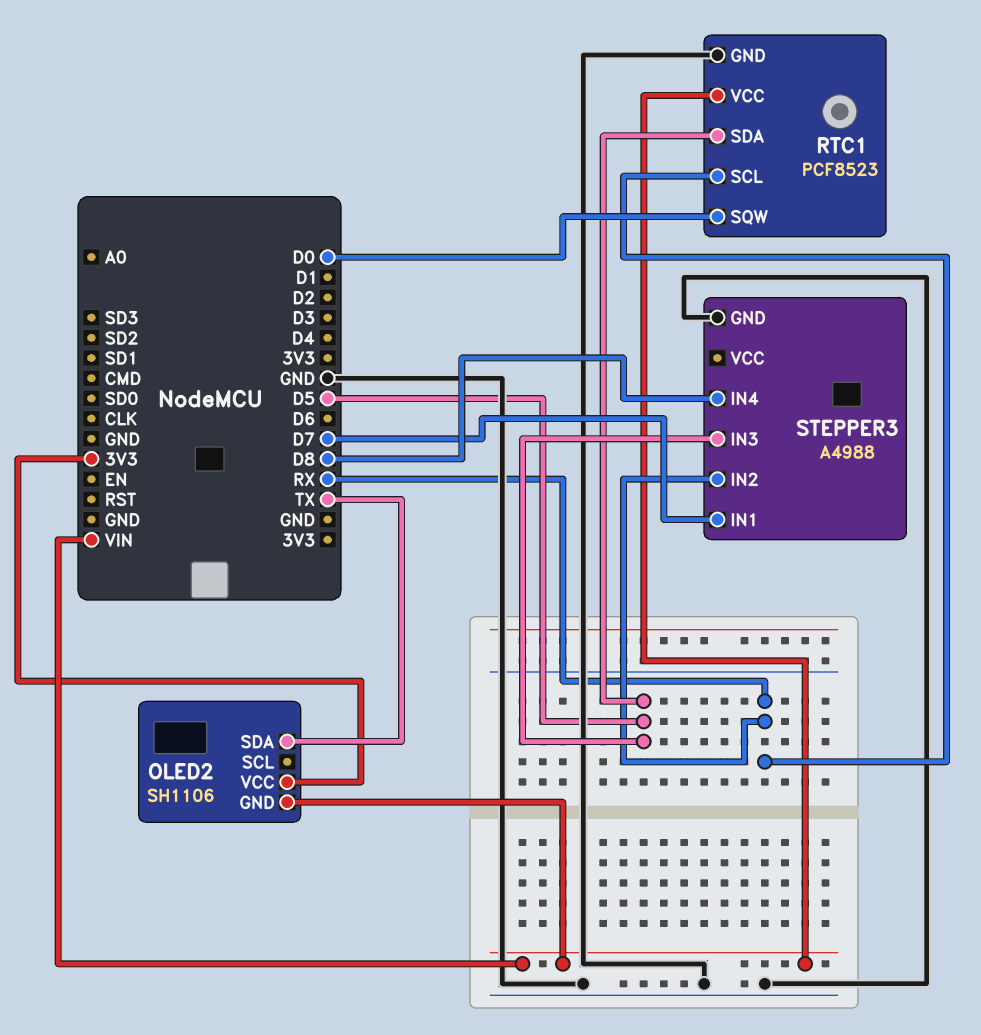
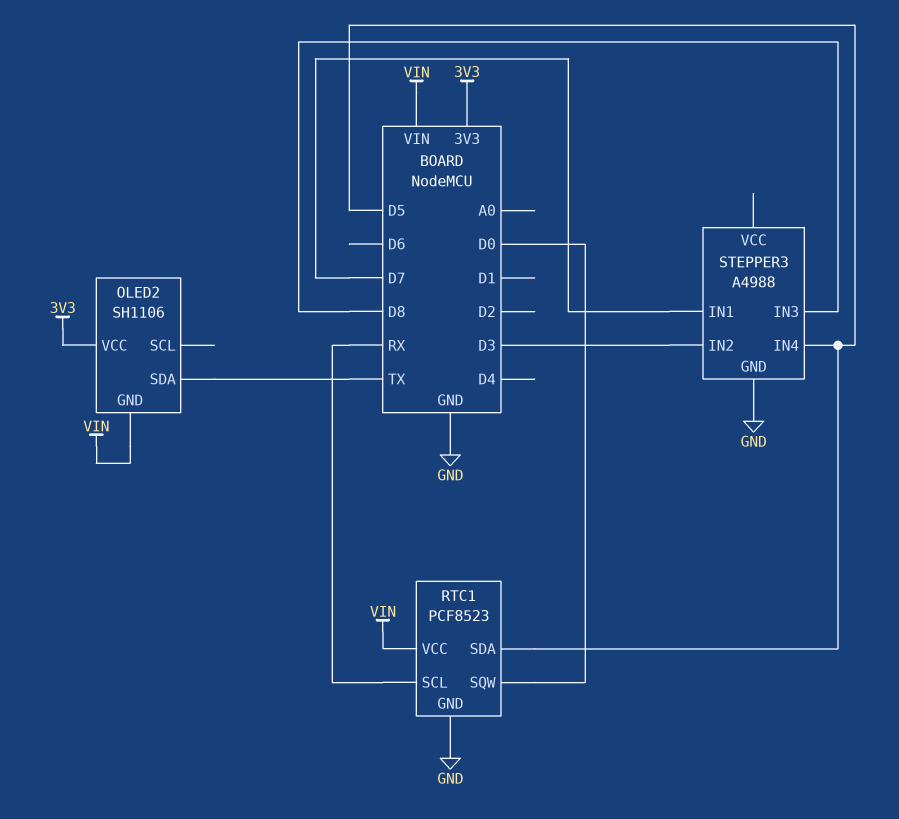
STEPPER3 pin IN2: RX -> D3
STEPPER3 pin IN3: D5 -> D8
STEPPER3 pin IN4: D8 -> D5

